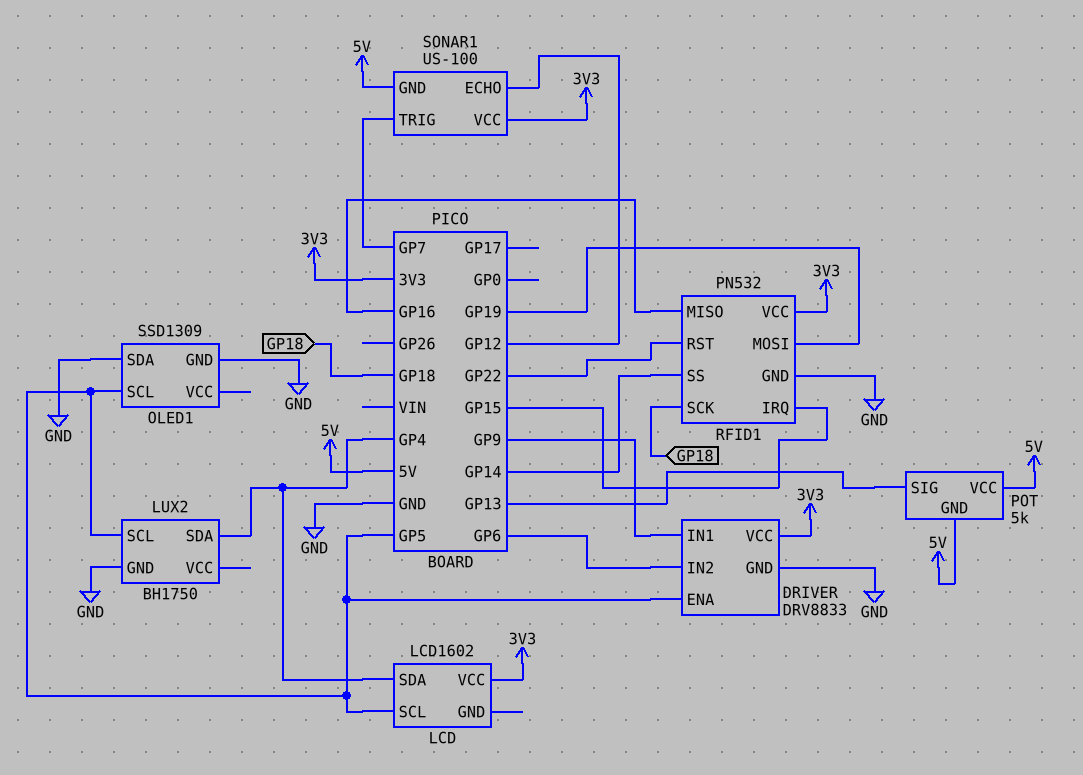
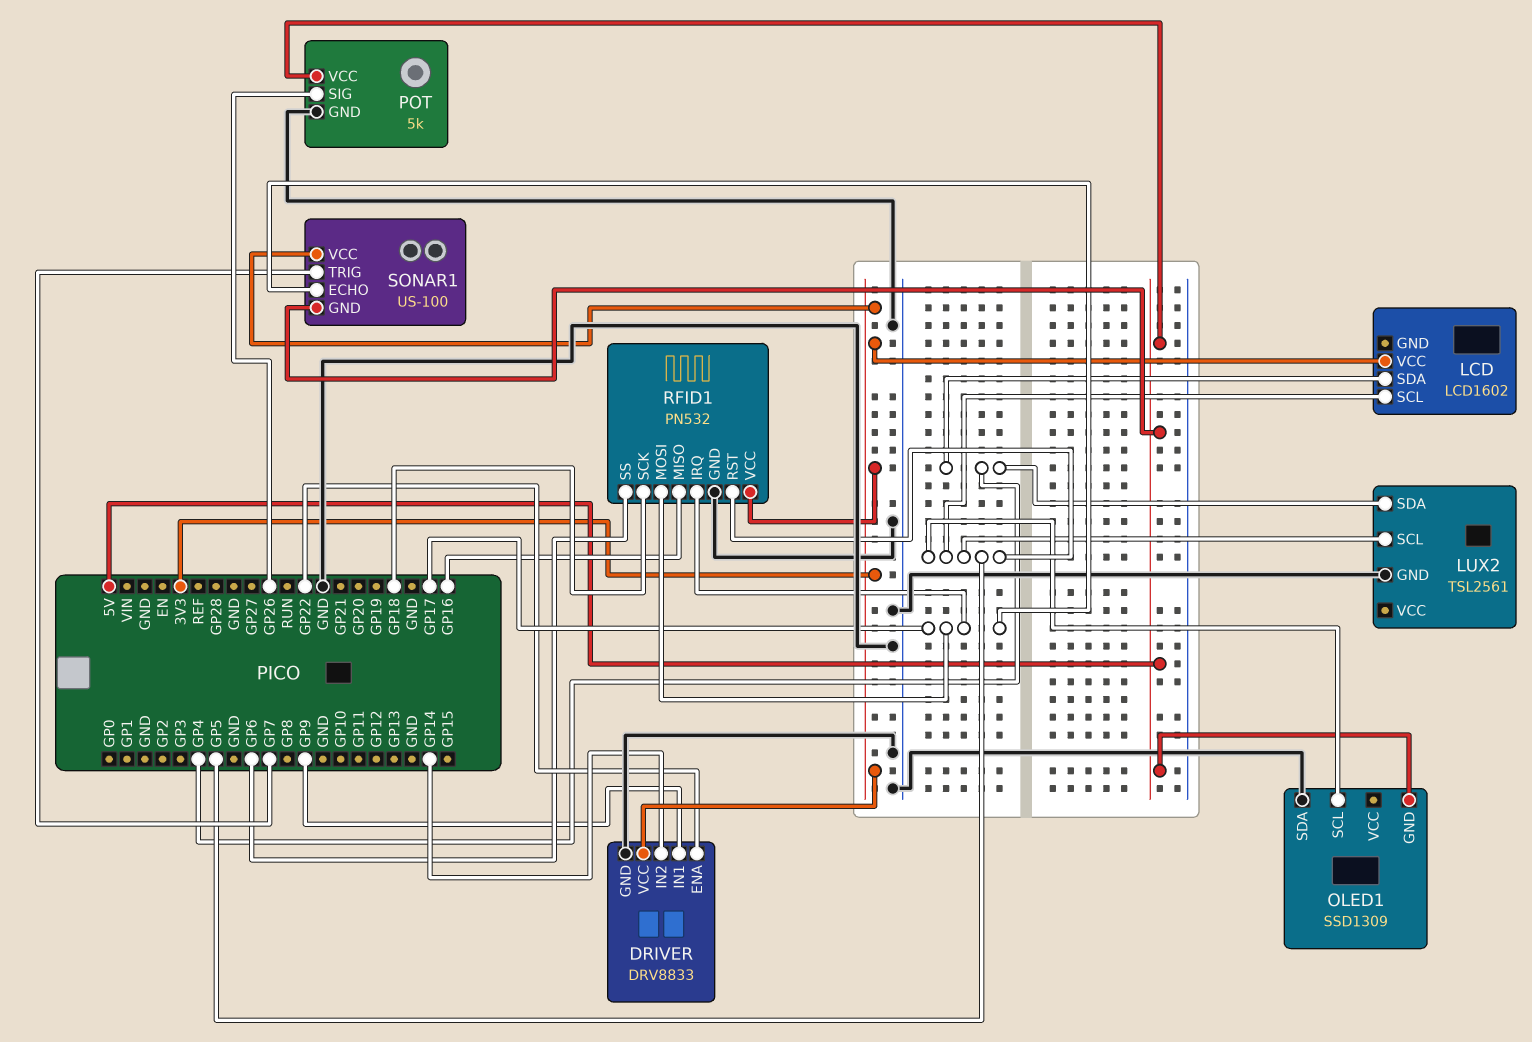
DRIVER pin ENA: GP5 -> GP22
DRIVER pin IN2: GP6 -> GP14
LUX2: BH1750 -> TSL2561
OLED1 pin GND: GND -> 5V
POT pin GND: 5V -> GND
POT pin SIG: GP13 -> GP26
RFID1 pin IRQ: GP15 -> GP17
RFID1 pin MOSI: GP19 -> GP17
RFID1 pin RST: GP22 -> GP5
RFID1 pin SS: GP14 -> GP6
SONAR1 pin ECHO: GP12 -> GP17

